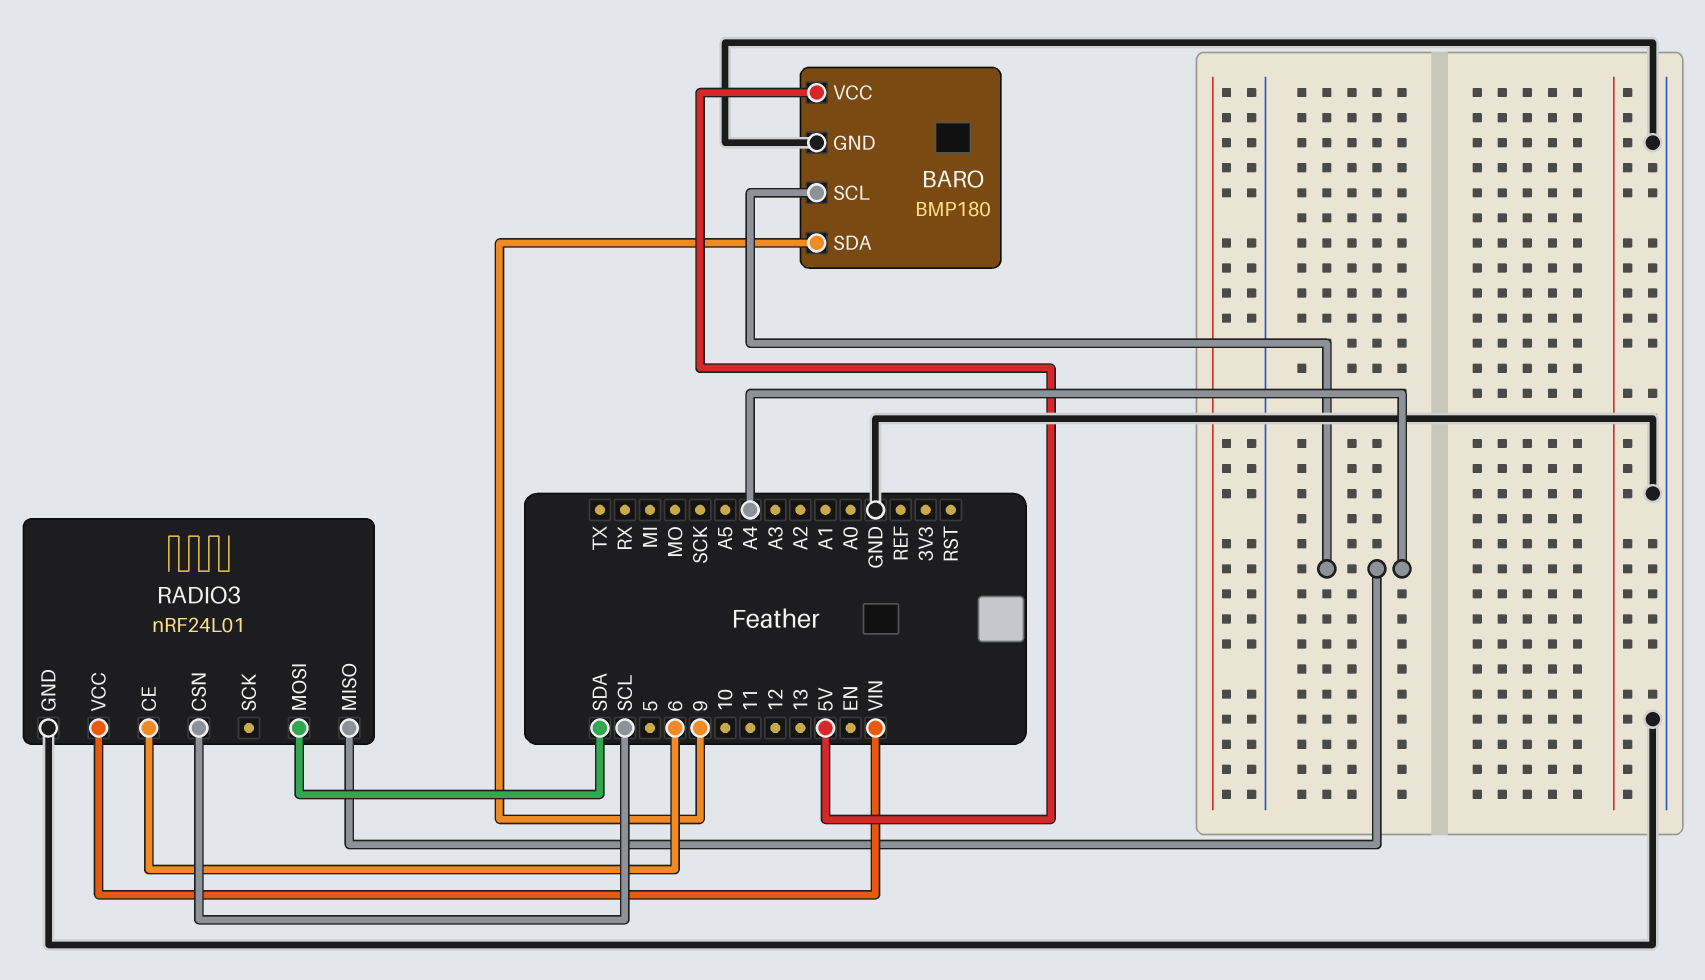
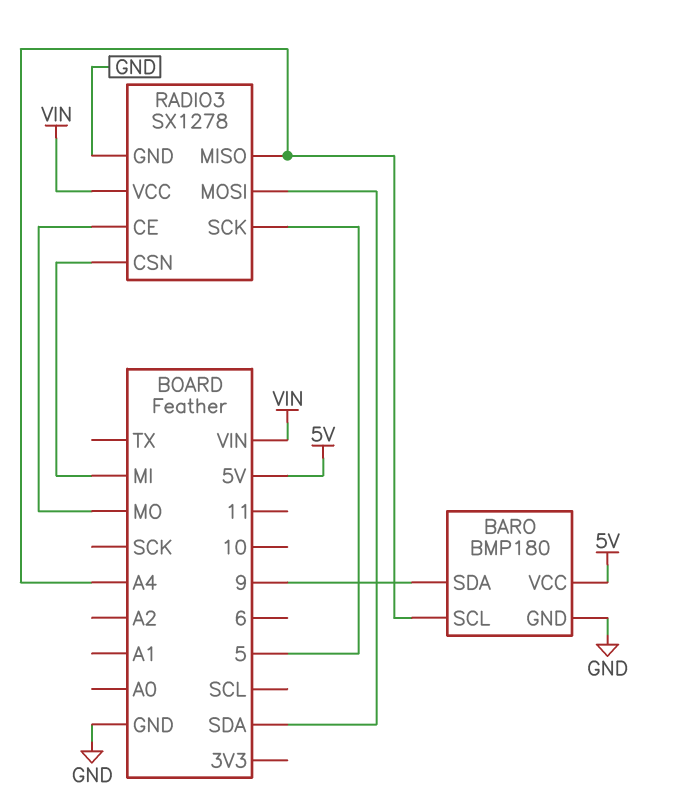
RADIO3: nRF24L01 -> SX1278
RADIO3 pin CE: 6 -> MO
RADIO3 pin CSN: SCL -> MI
RADIO3 pin SCK: none -> 5

